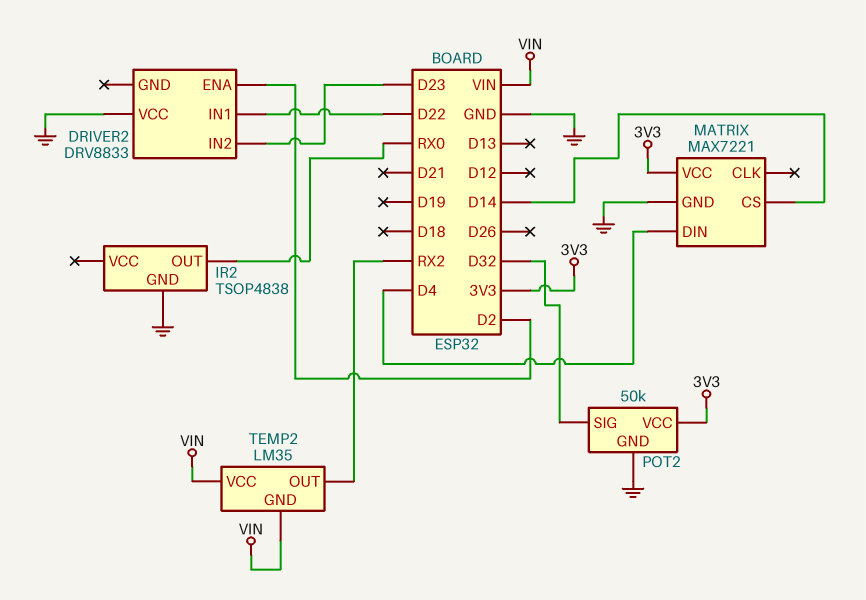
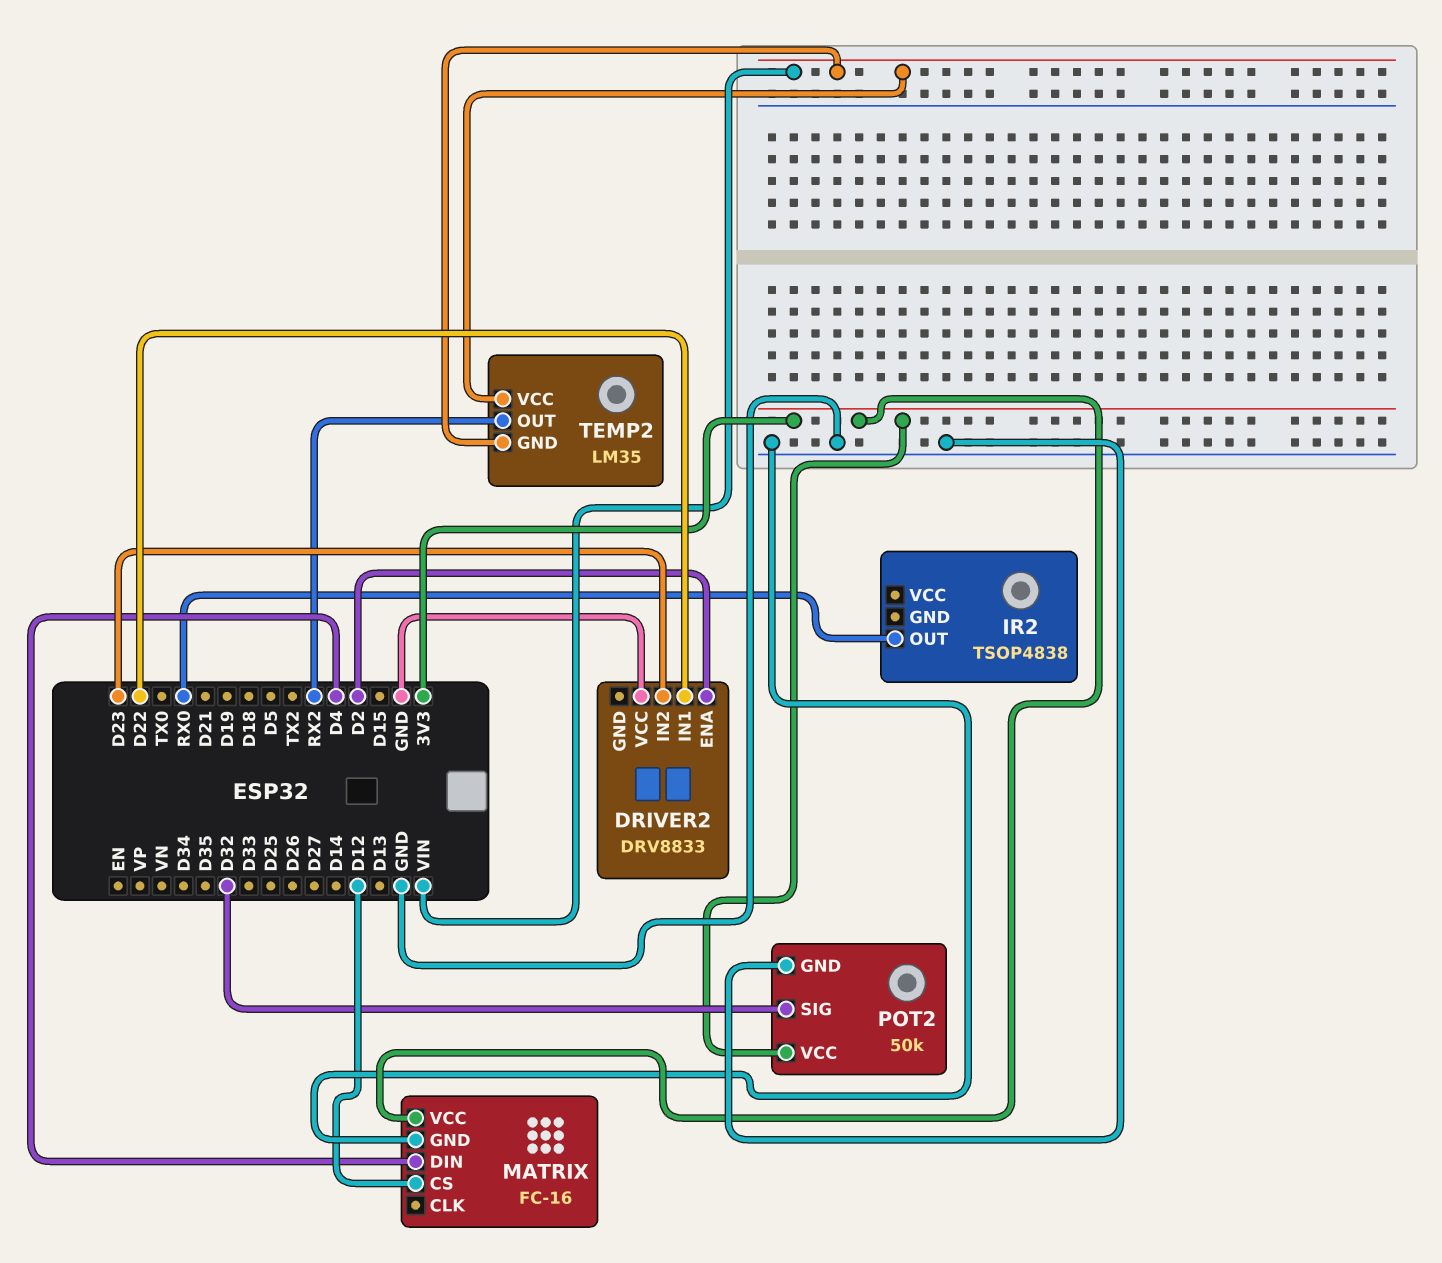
IR2 pin GND: GND -> none
MATRIX: MAX7221 -> FC-16
MATRIX pin CS: D14 -> D12

